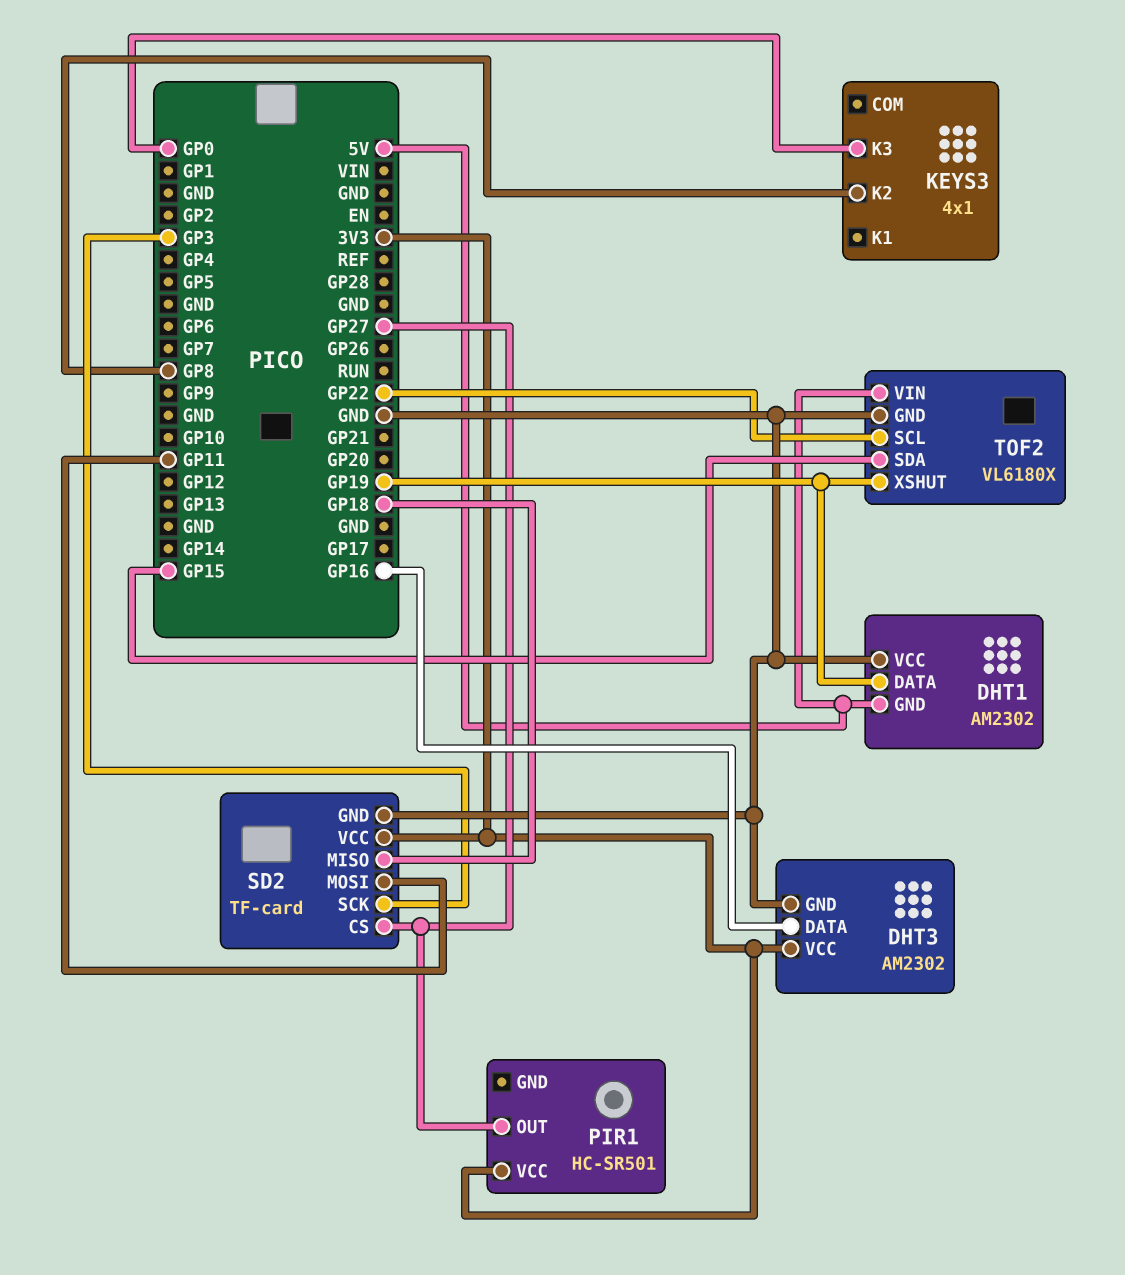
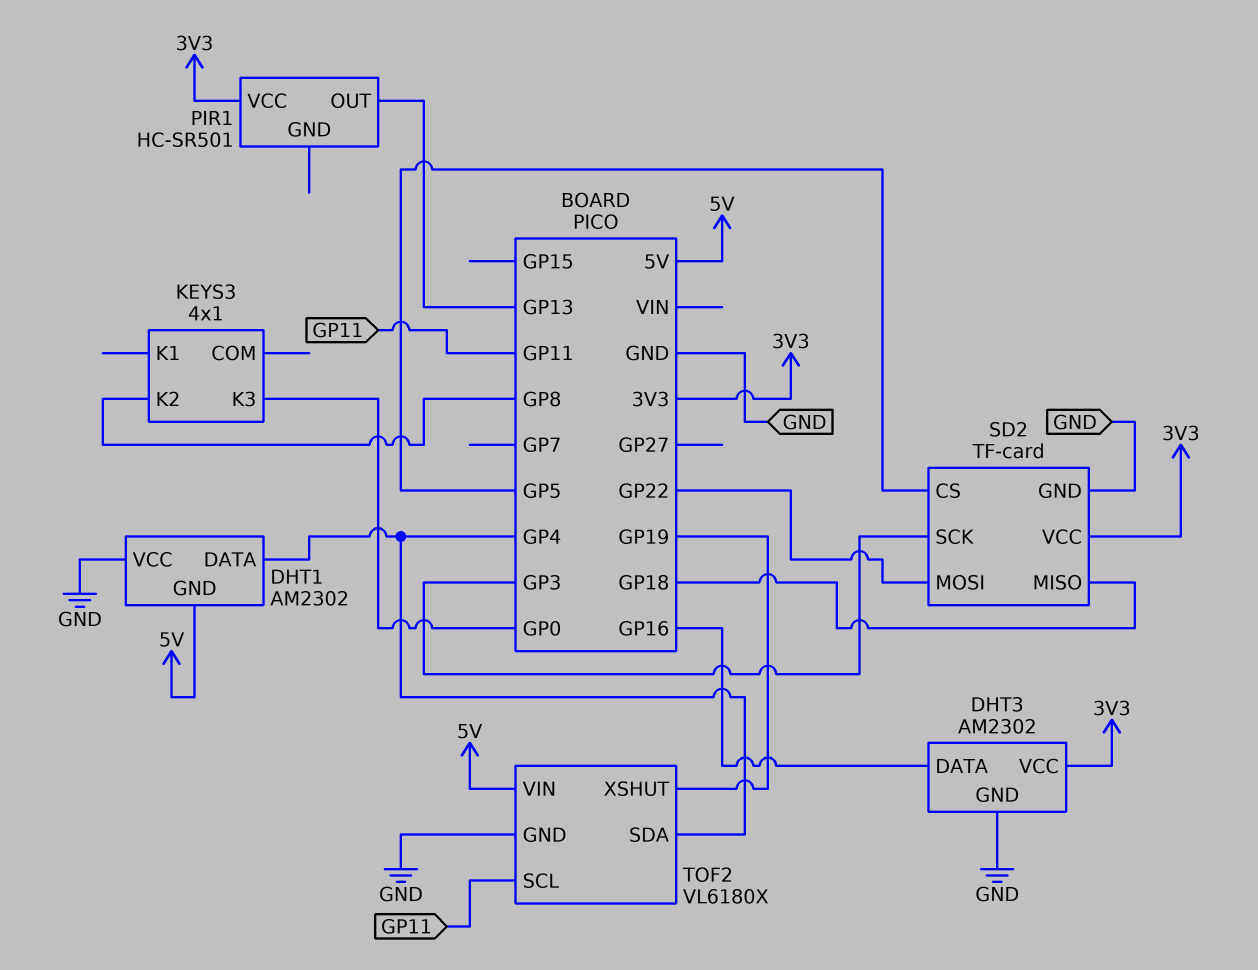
DHT1 pin DATA: GP19 -> GP4
PIR1 pin OUT: GP27 -> GP13
SD2 pin CS: GP27 -> GP5
SD2 pin MOSI: GP11 -> GP22
TOF2 pin SCL: GP22 -> GP11
TOF2 pin SDA: GP15 -> GP4

